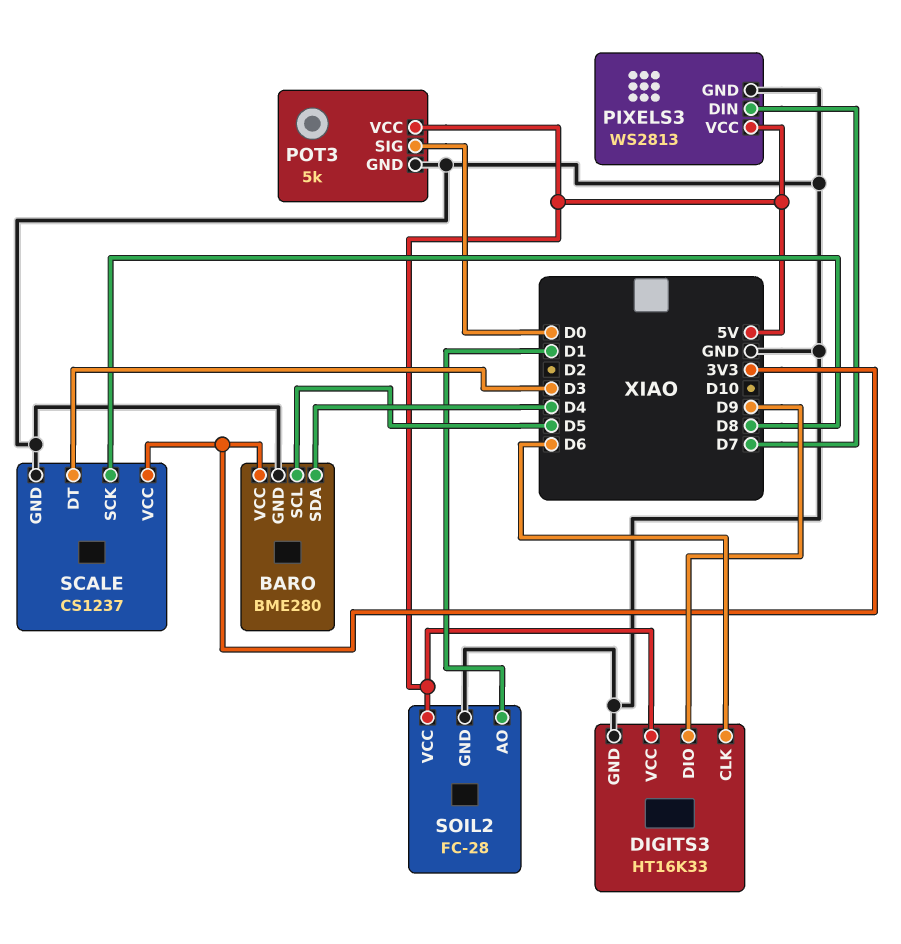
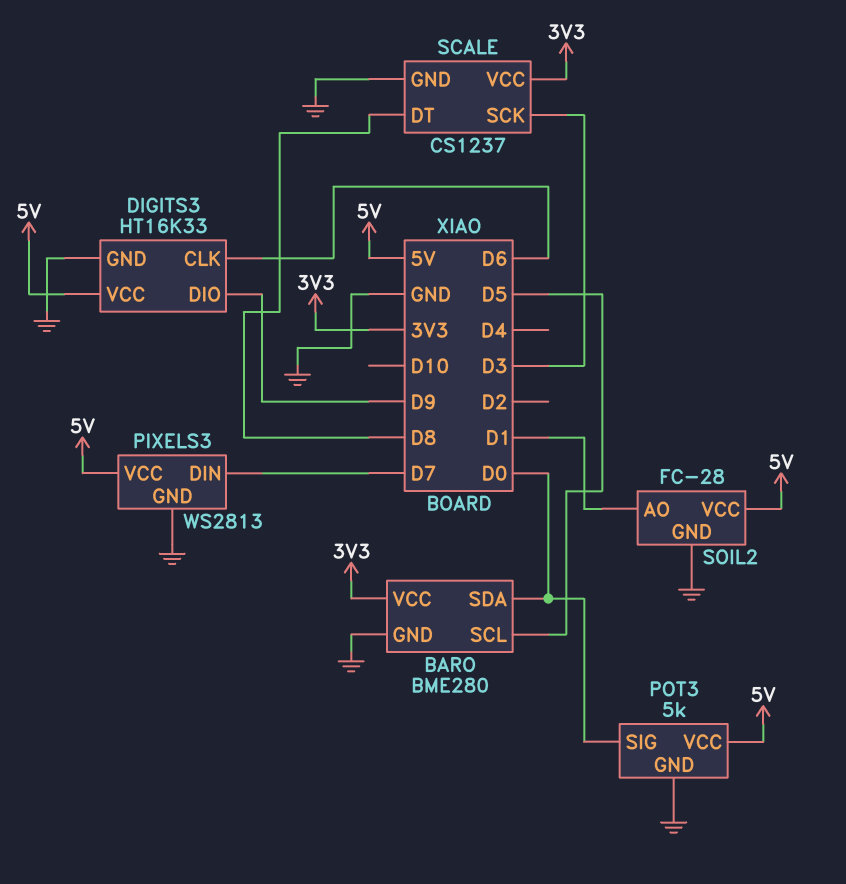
BARO pin SDA: D4 -> D0
SCALE pin DT: D3 -> D8
SCALE pin SCK: D8 -> D3

